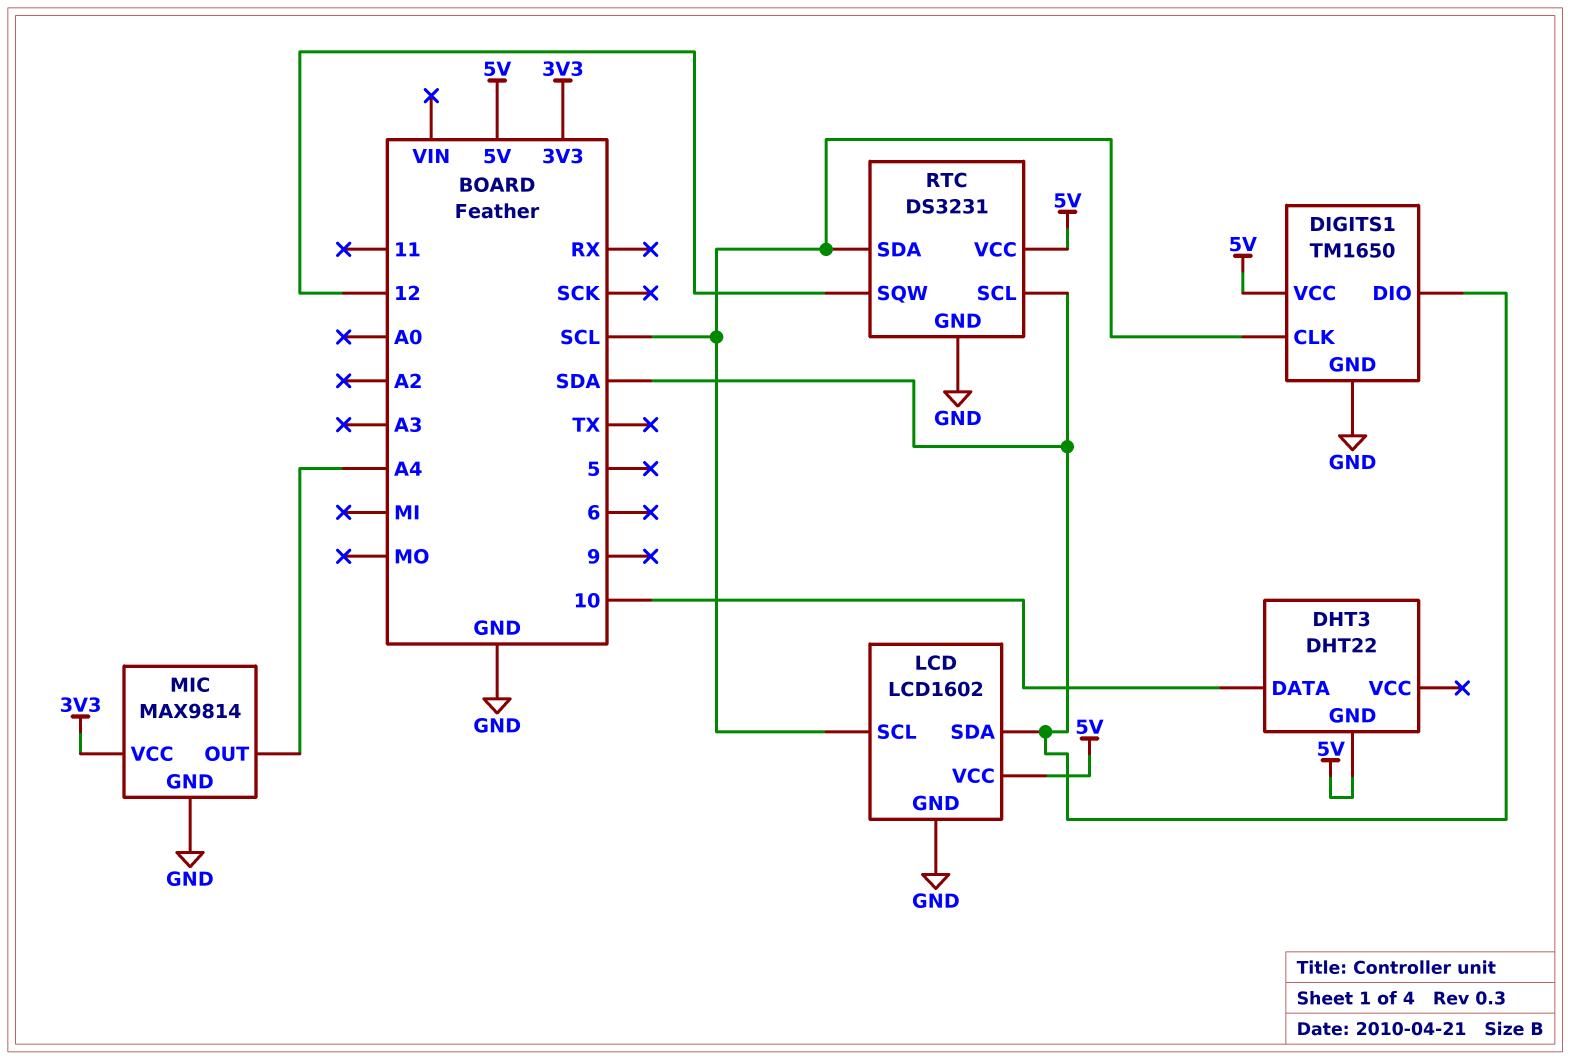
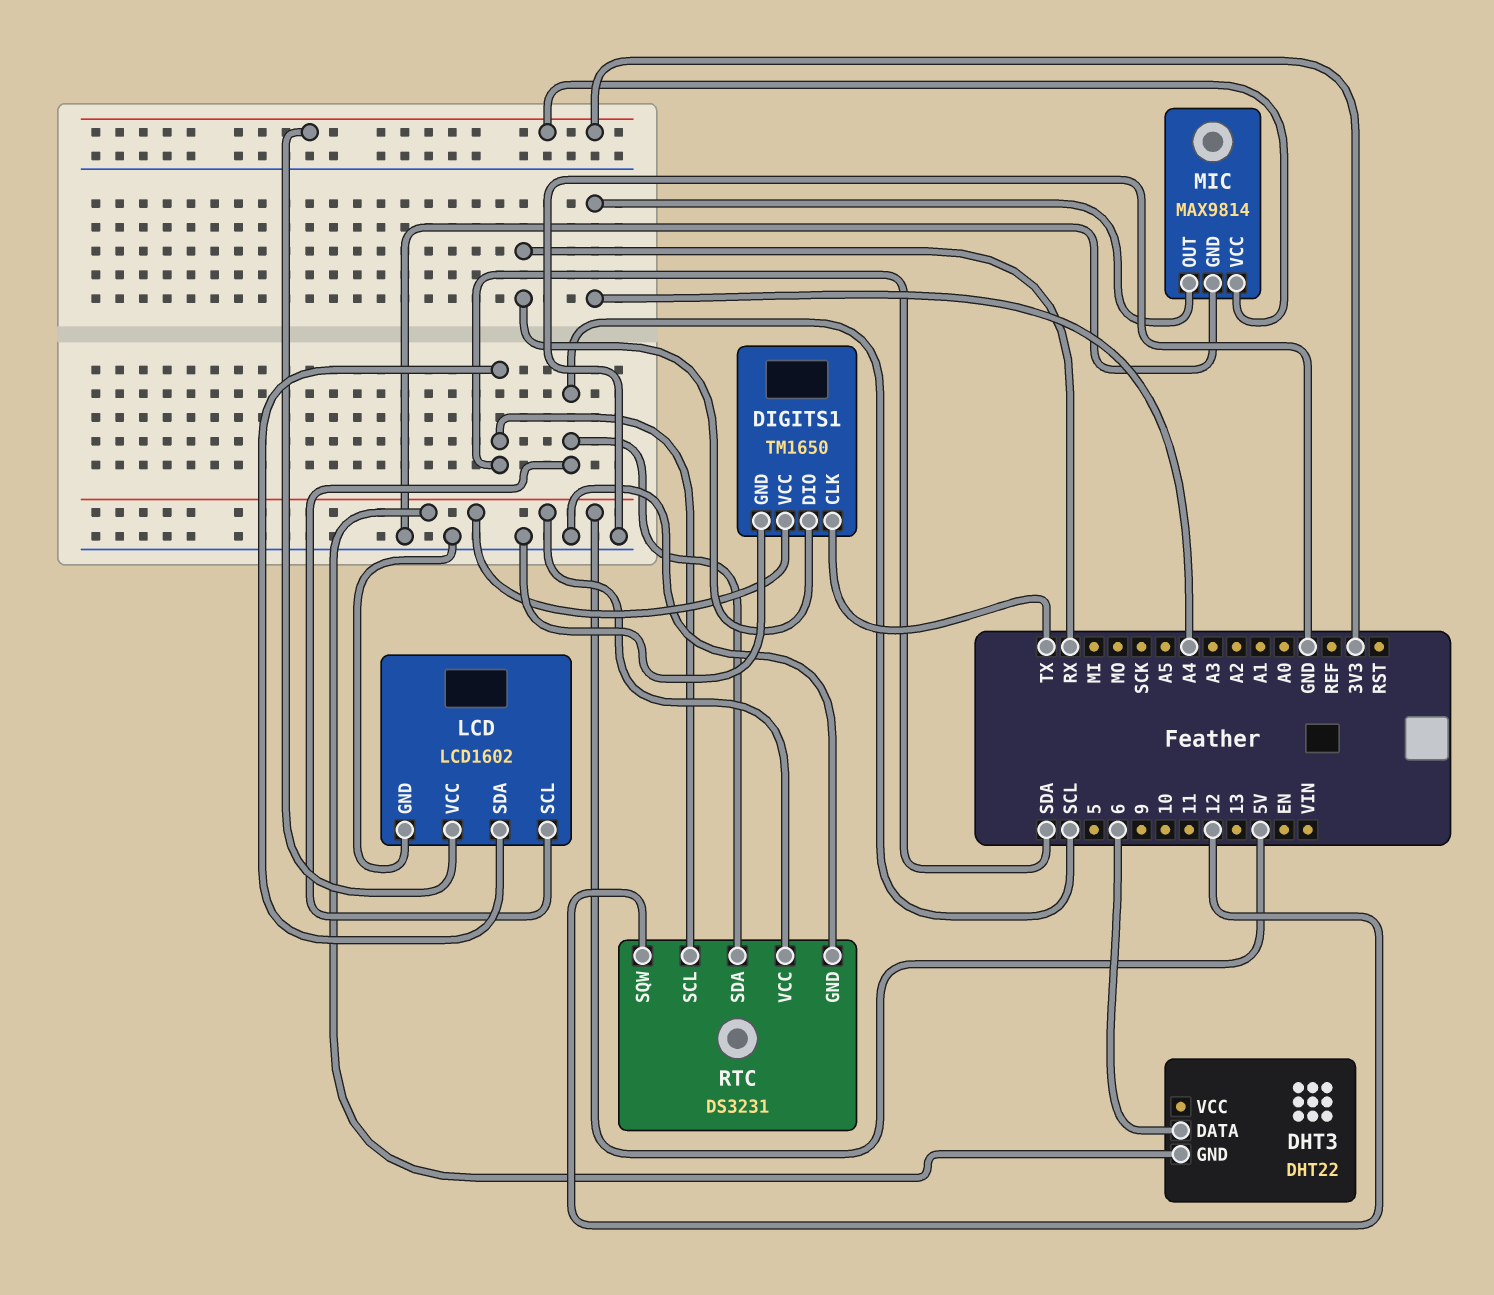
DHT3 pin DATA: 10 -> 6
DIGITS1 pin CLK: SCL -> TX
DIGITS1 pin DIO: SDA -> RX
LCD pin VCC: 5V -> 3V3

